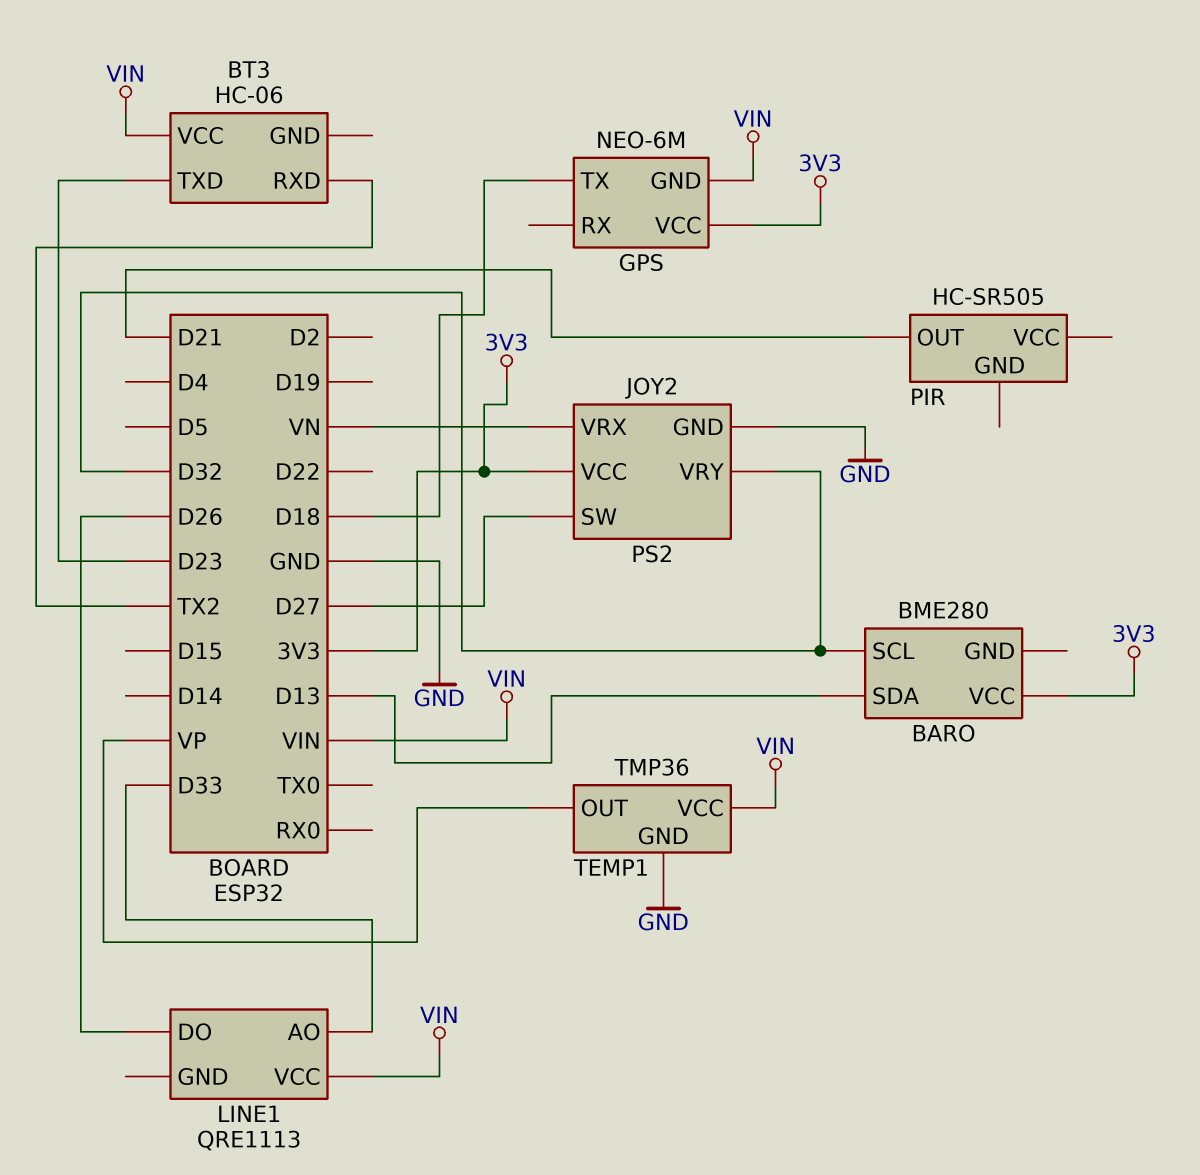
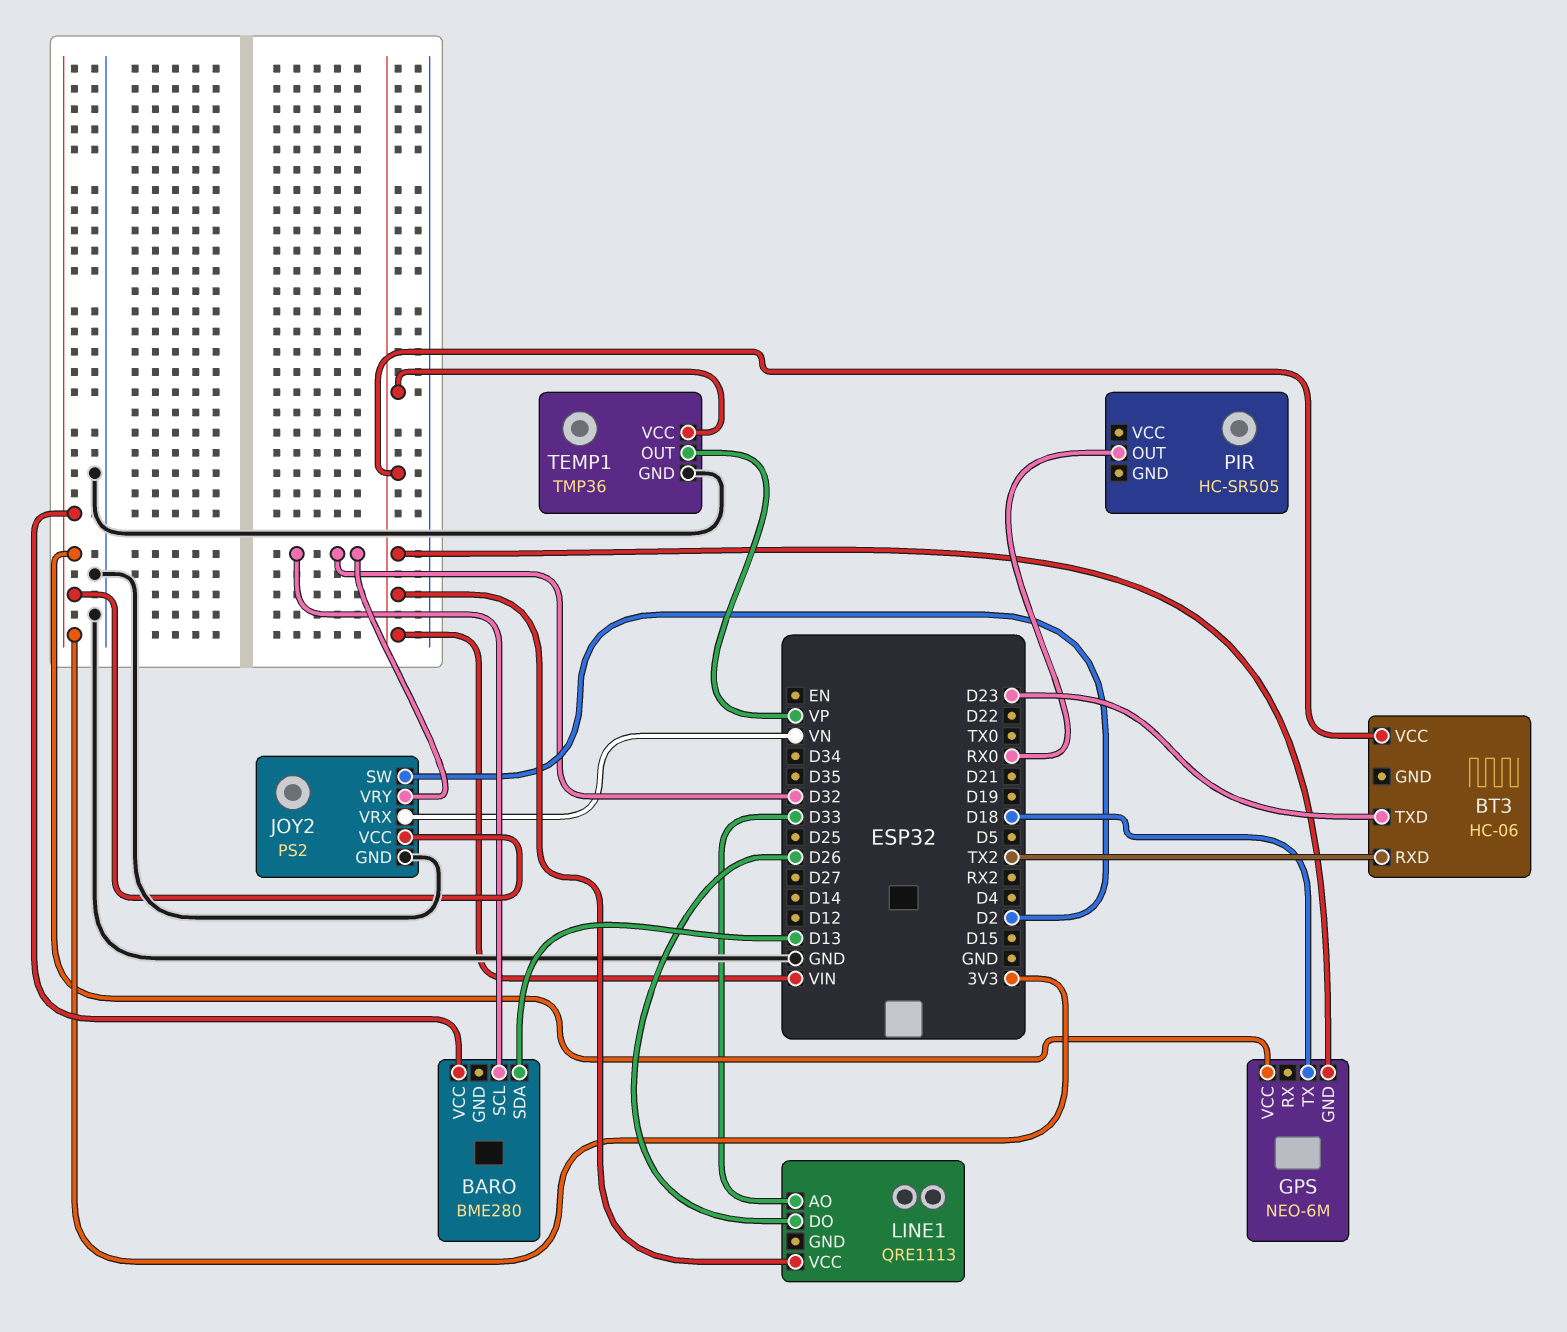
JOY2 pin SW: D27 -> D2
PIR pin OUT: D21 -> RX0

